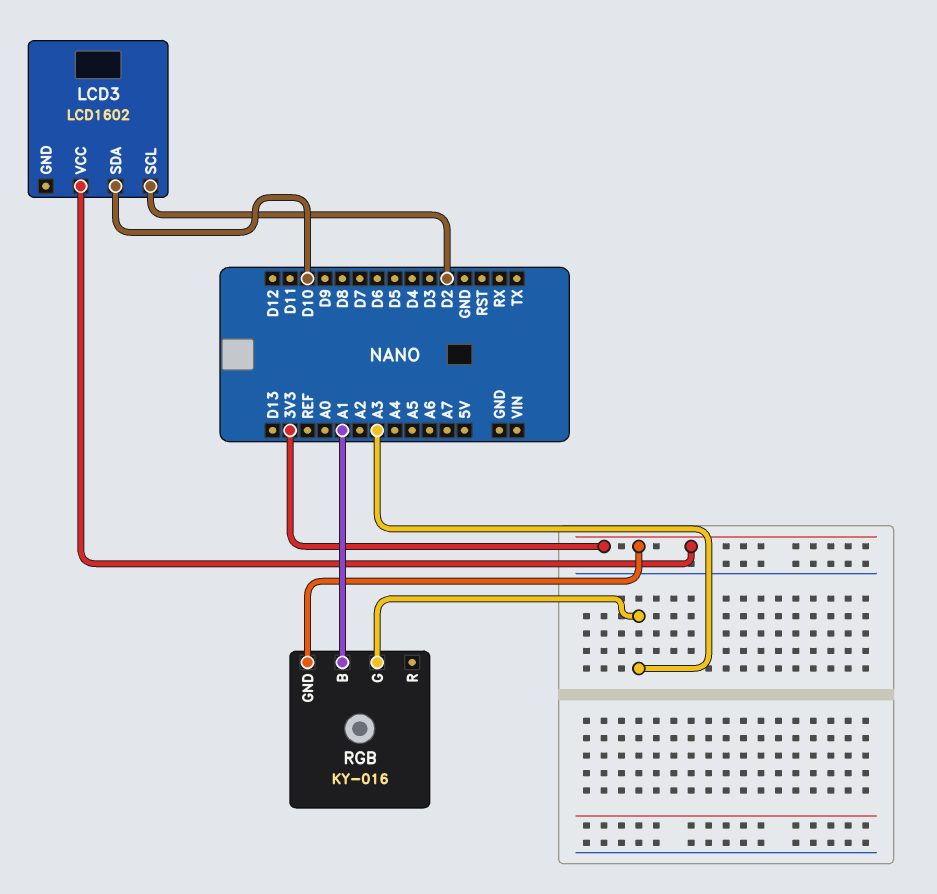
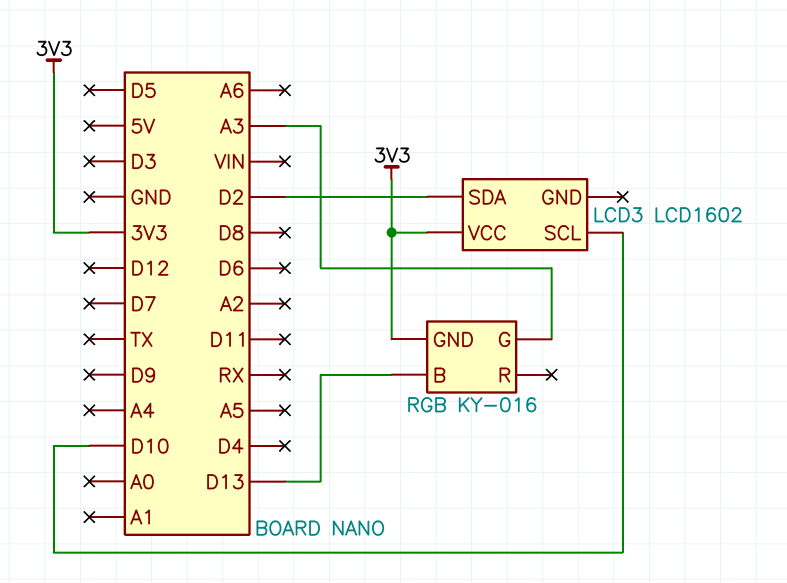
LCD3 pin SCL: D2 -> D10
LCD3 pin SDA: D10 -> D2
RGB pin B: A1 -> D13

